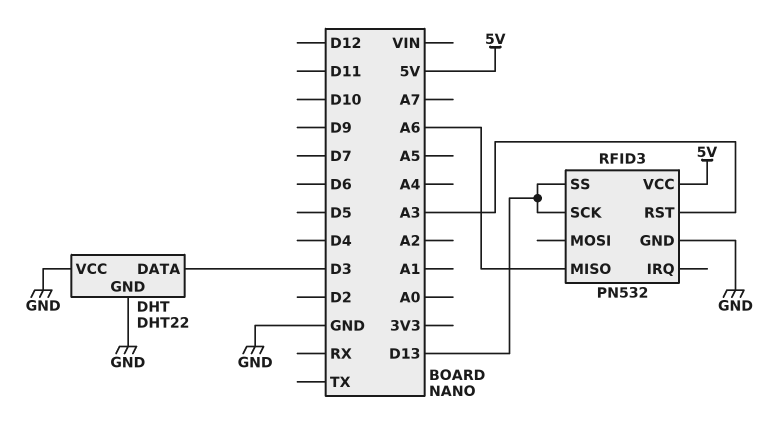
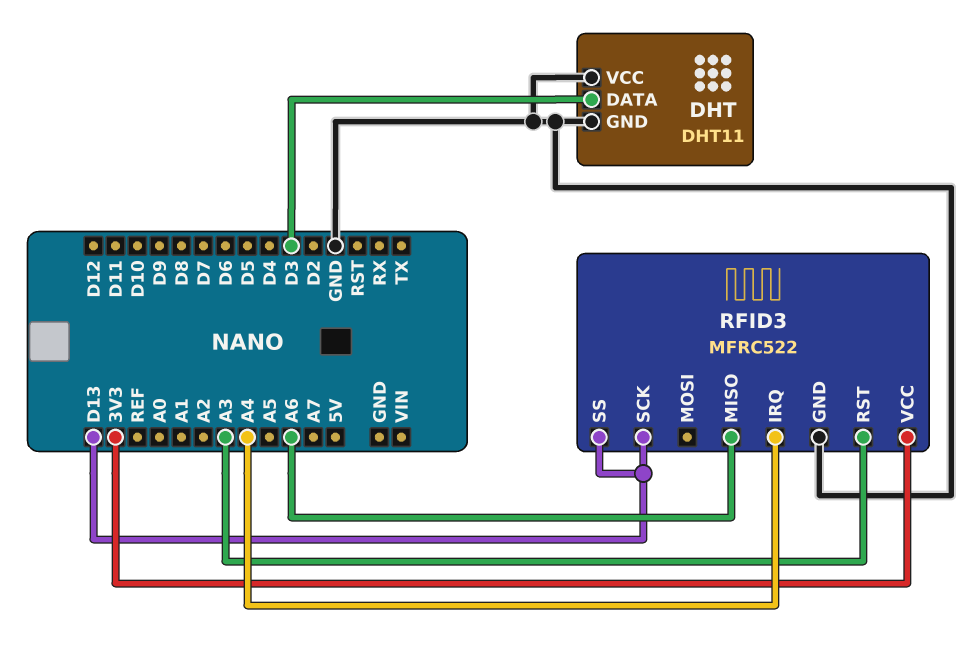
DHT: DHT22 -> DHT11
RFID3: PN532 -> MFRC522
RFID3 pin IRQ: none -> A4
RFID3 pin VCC: 5V -> 3V3

